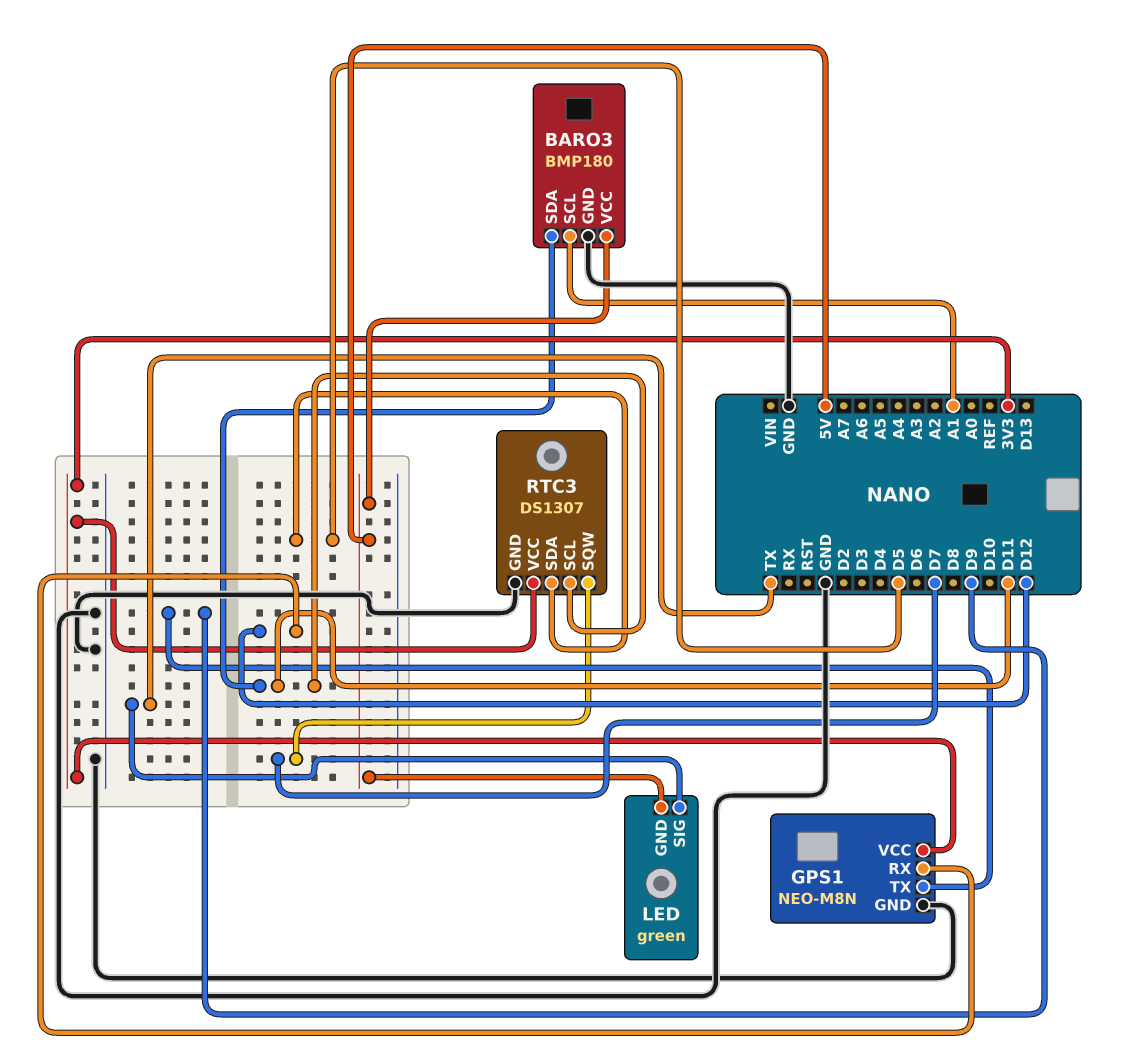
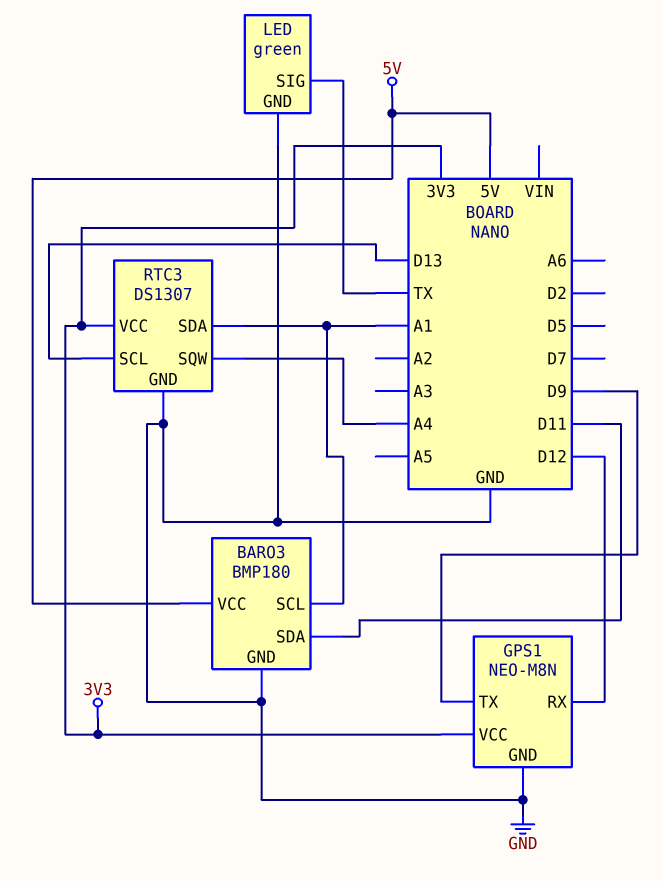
LED pin GND: 5V -> GND
RTC3 pin SCL: D11 -> D13
RTC3 pin SDA: D5 -> A1
RTC3 pin SQW: D7 -> A4

